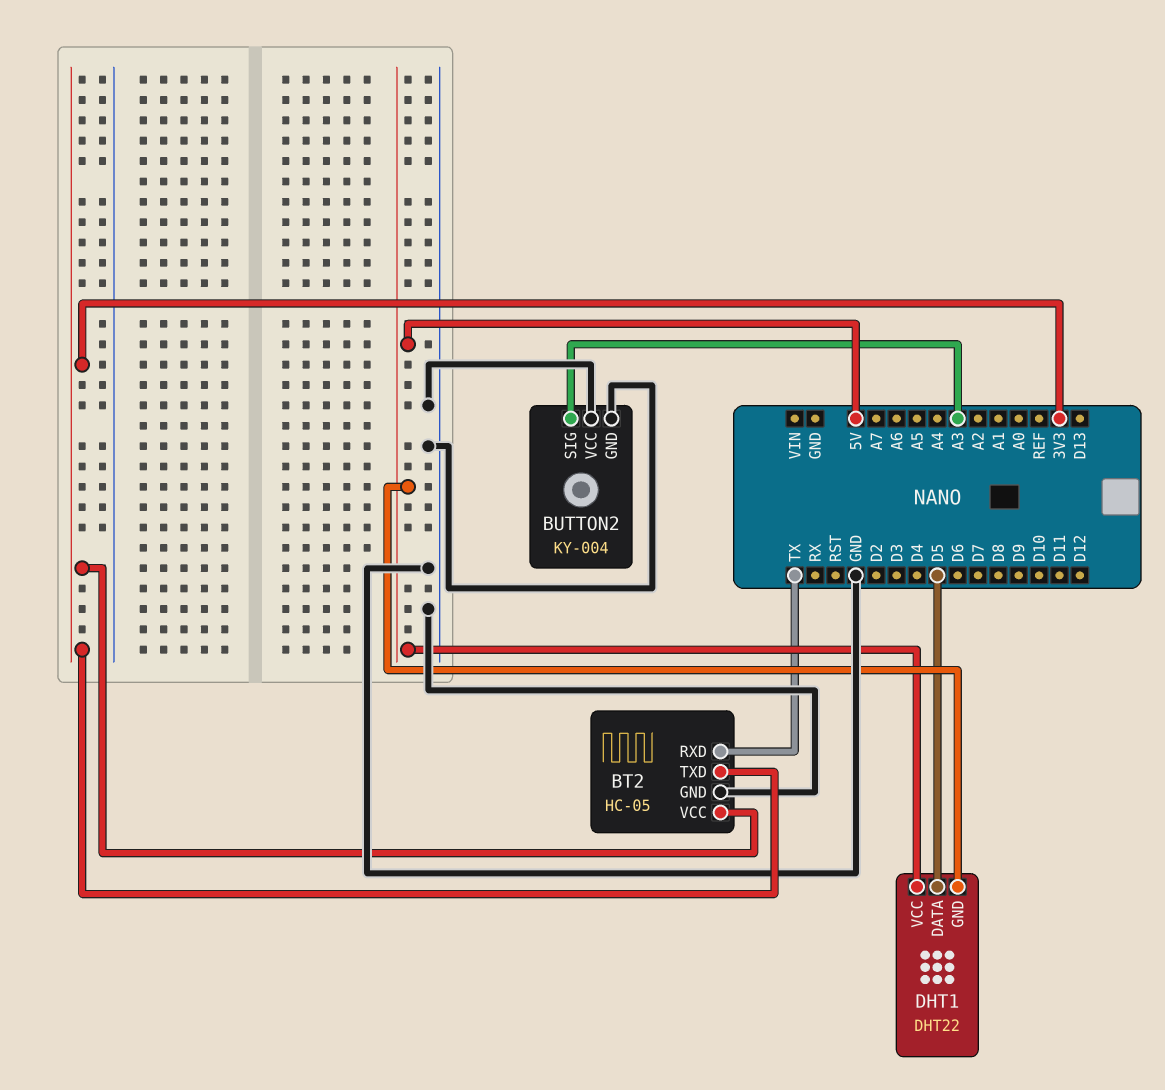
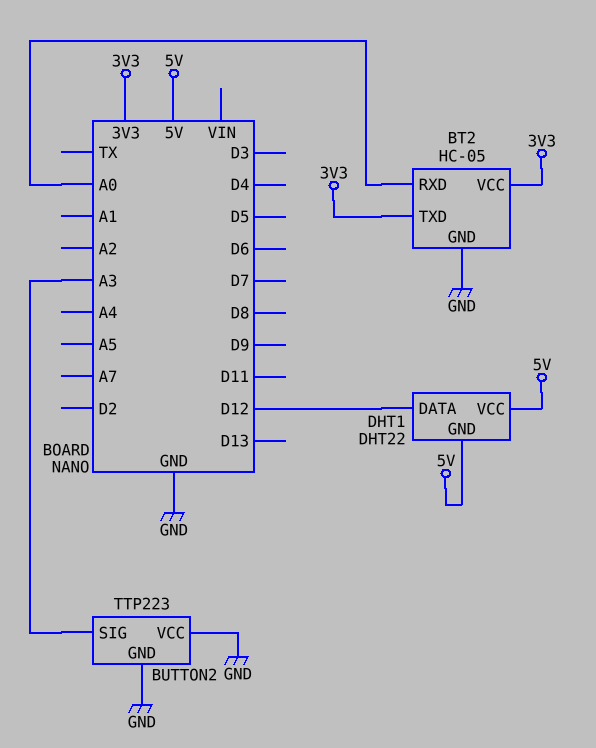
BT2 pin RXD: TX -> A0
BUTTON2: KY-004 -> TTP223
DHT1 pin DATA: D5 -> D12

